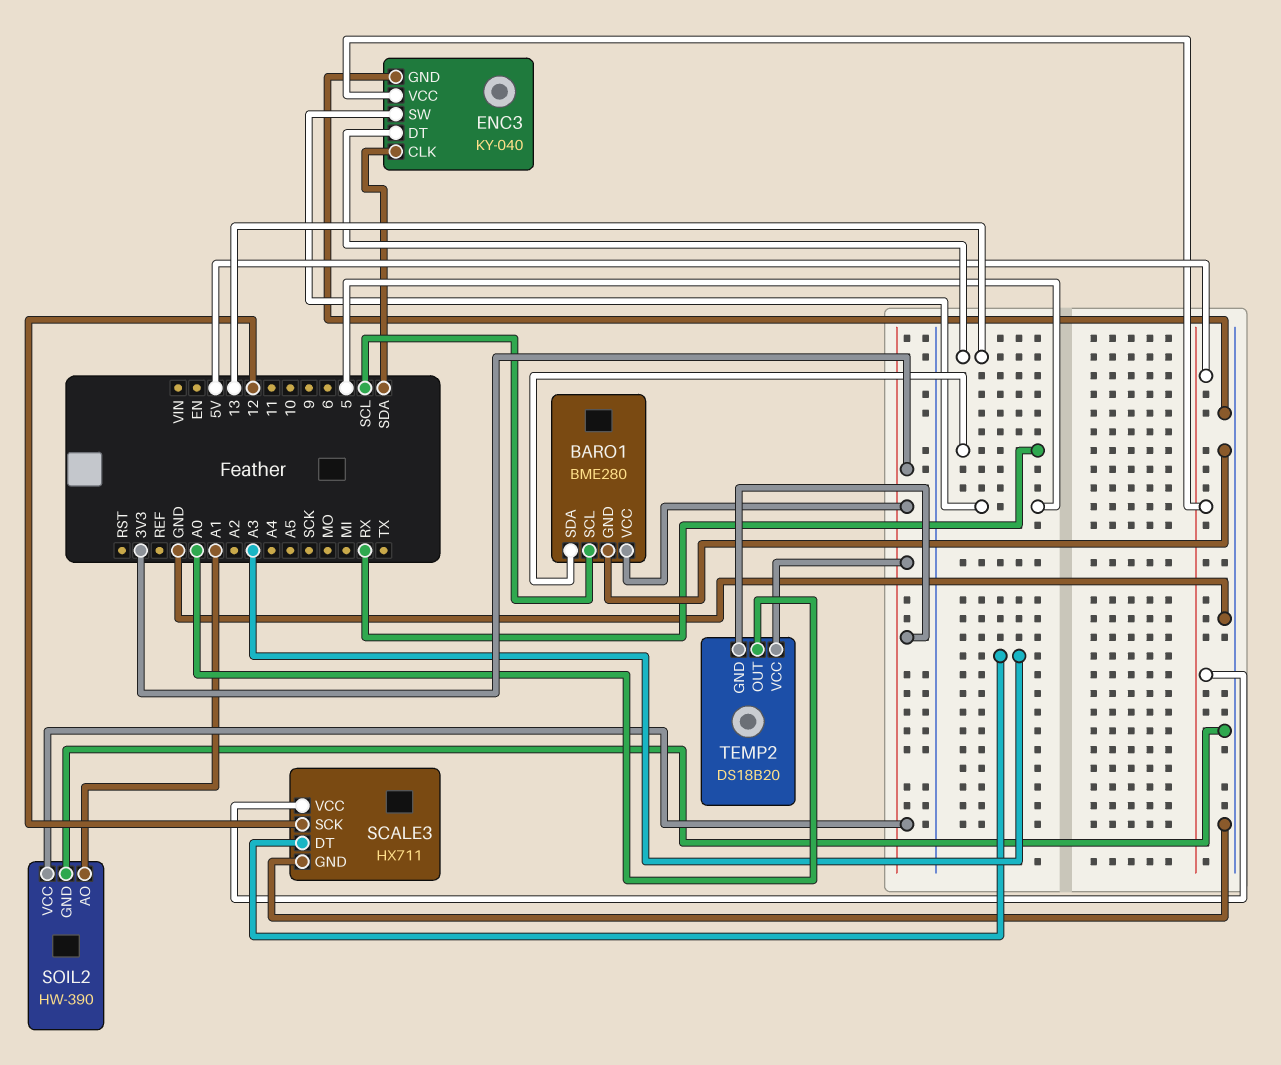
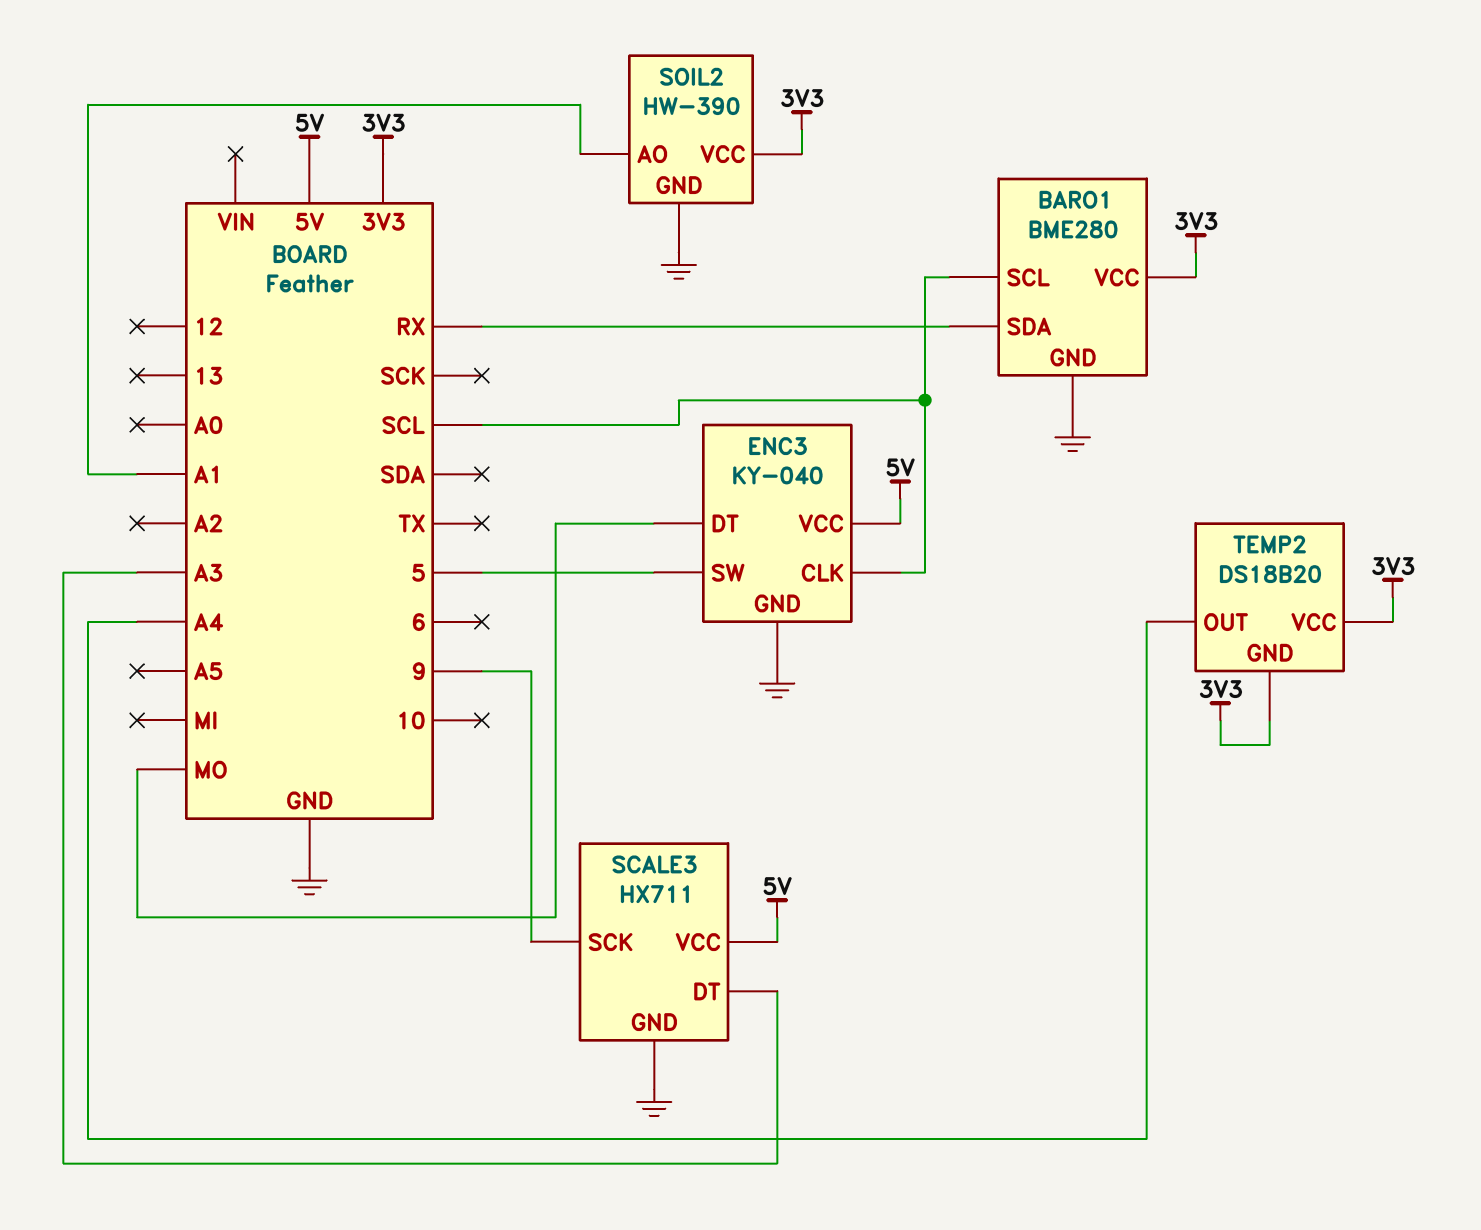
ENC3 pin CLK: SDA -> SCL
ENC3 pin DT: 13 -> MO
SCALE3 pin SCK: 12 -> 9
TEMP2 pin OUT: A0 -> A4

